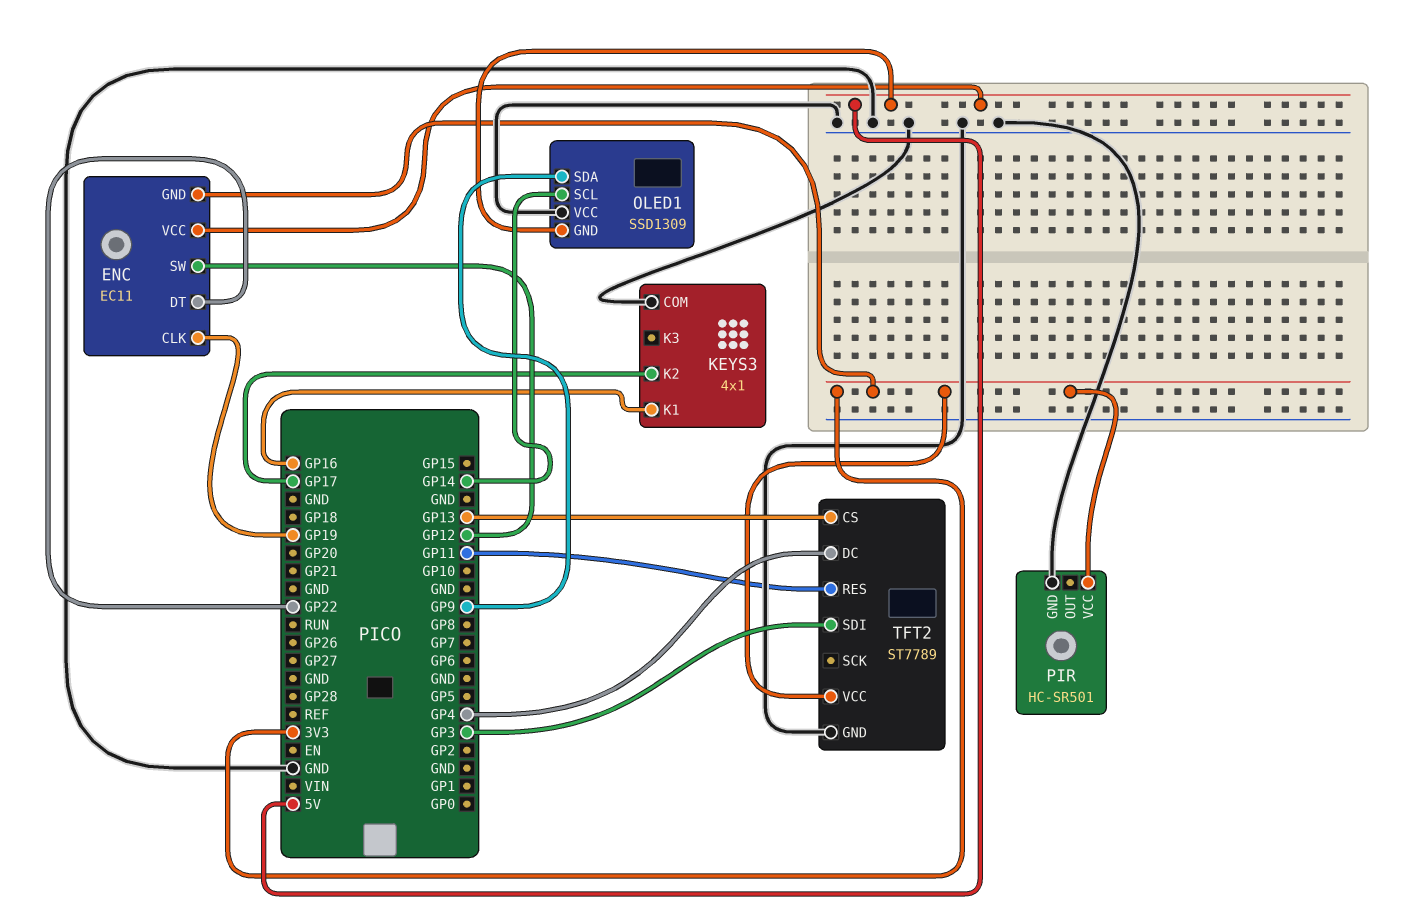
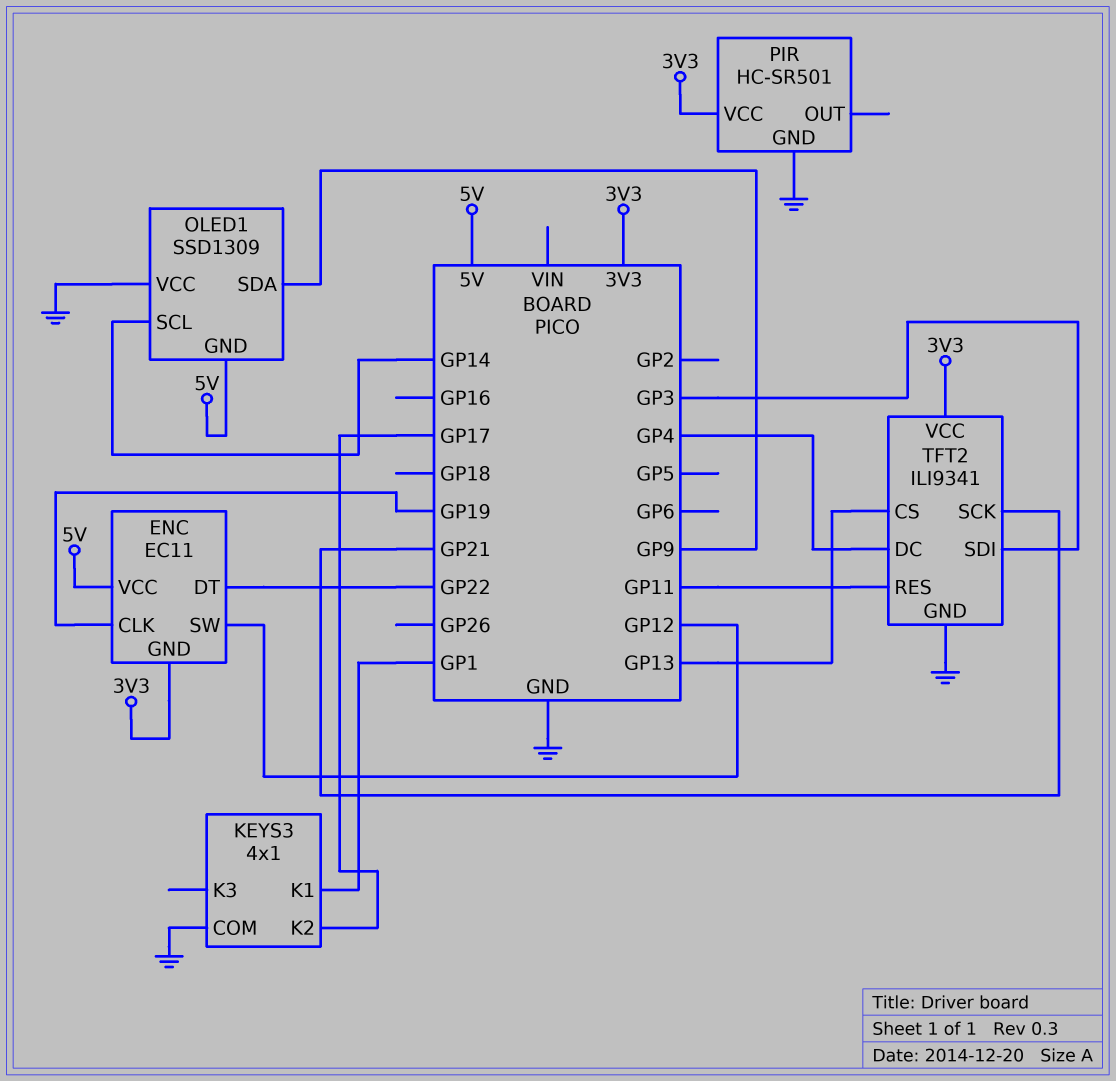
KEYS3 pin K1: GP16 -> GP1
TFT2: ST7789 -> ILI9341
TFT2 pin SCK: none -> GP21

